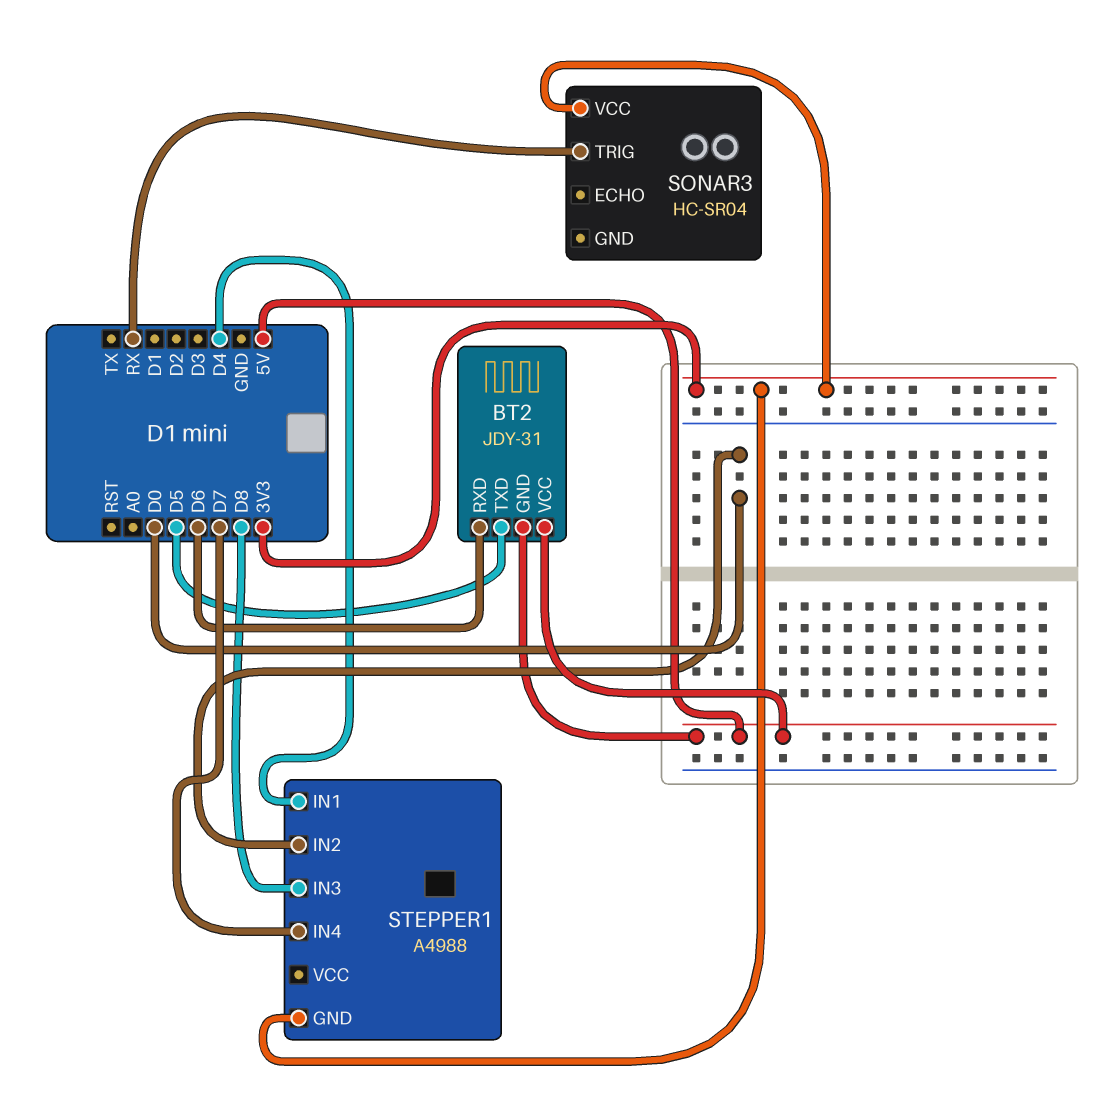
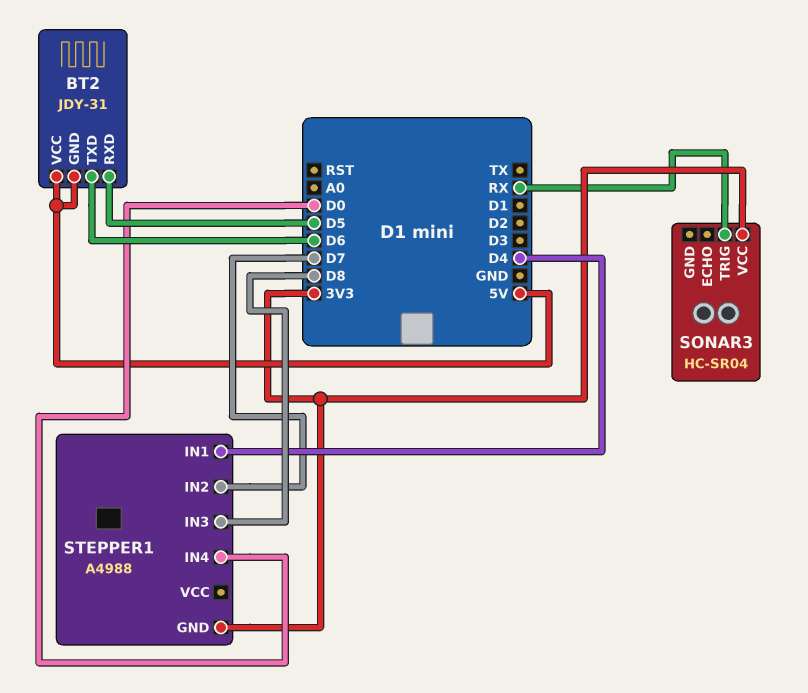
BT2 pin RXD: D6 -> D5
BT2 pin TXD: D5 -> D6
STEPPER1 pin IN2: D0 -> D7
STEPPER1 pin IN4: D7 -> D0

